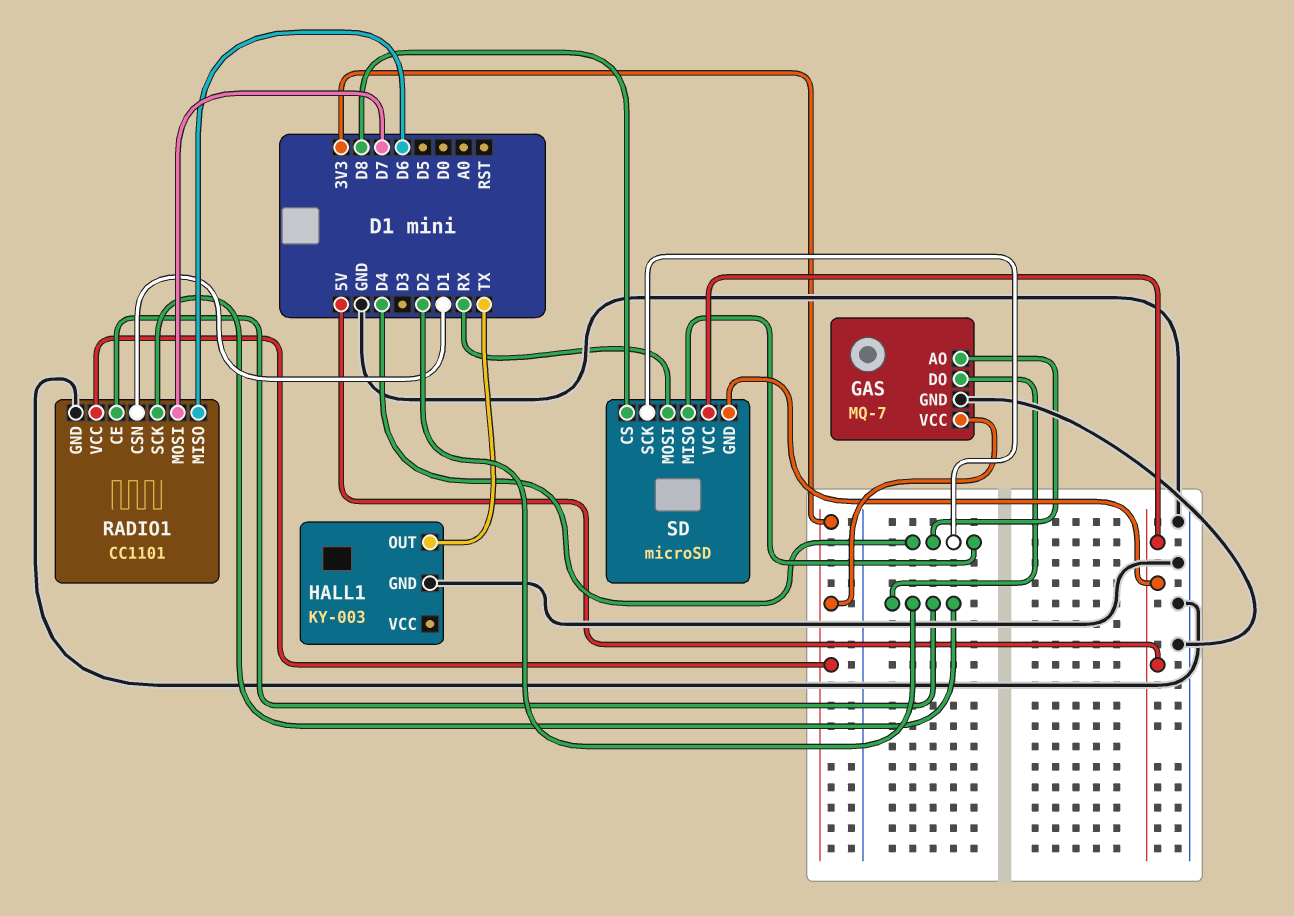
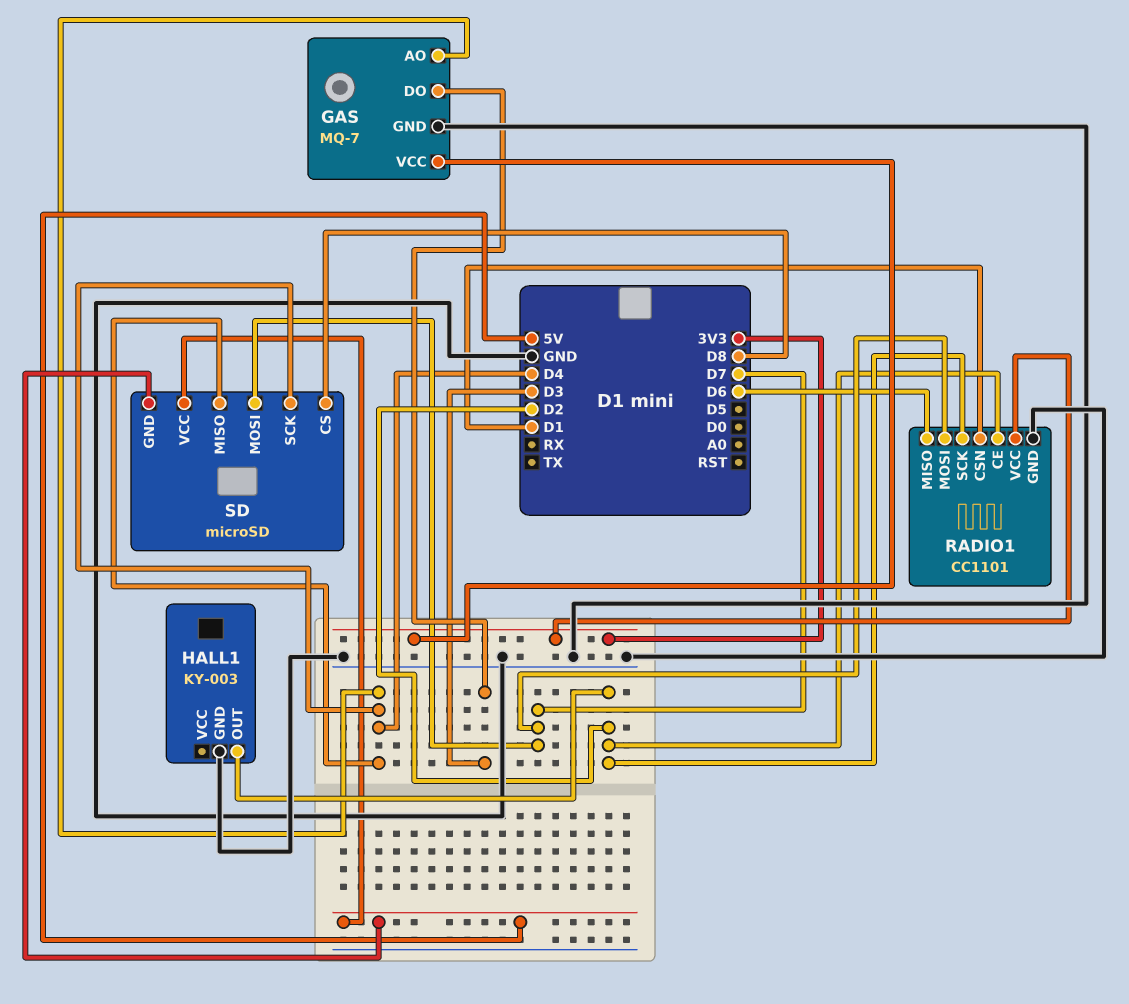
GAS pin DO: D2 -> D3
HALL1 pin OUT: TX -> D2
SD pin MOSI: RX -> D7

